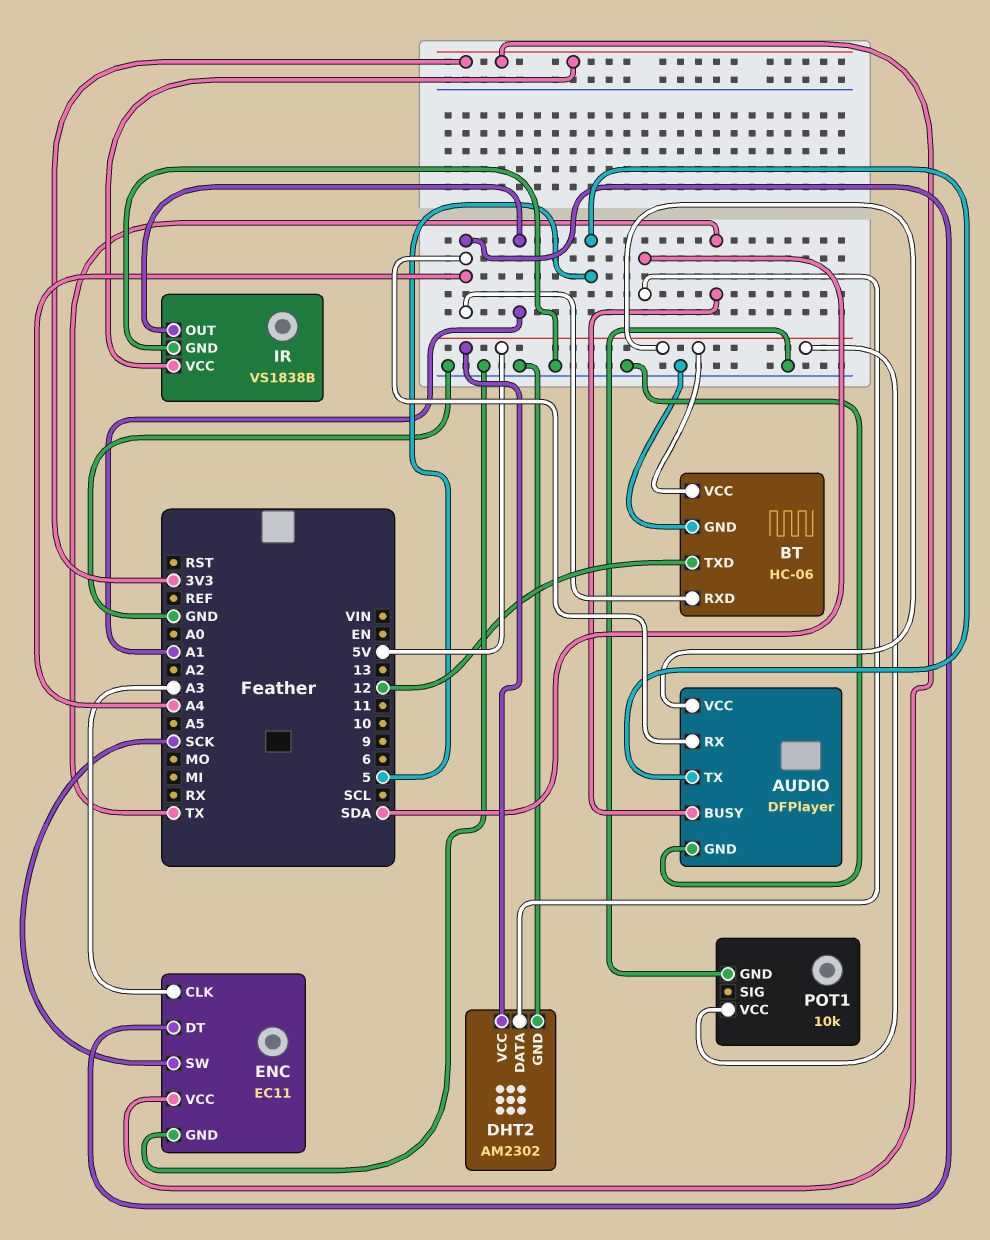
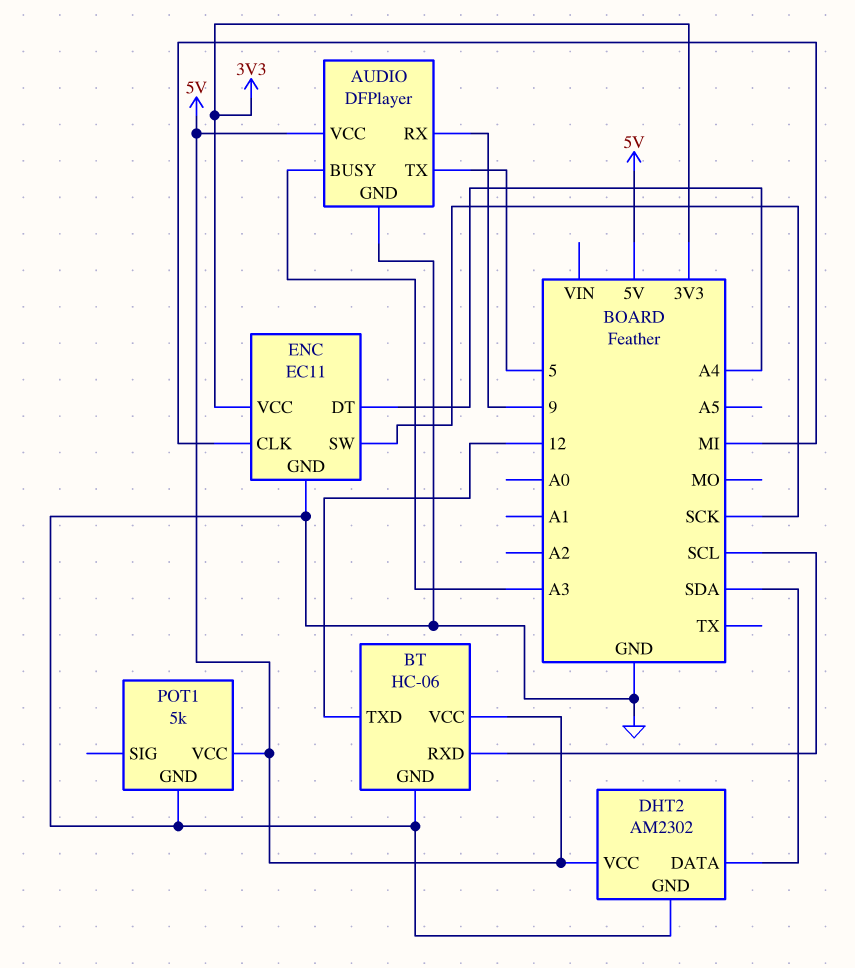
AUDIO pin BUSY: TX -> A3
AUDIO pin RX: A4 -> 9
BT pin RXD: A4 -> SCL
ENC pin CLK: A3 -> MI
IR: VS1838B -> none
IR pin GND: GND -> none
IR pin OUT: A1 -> none
IR pin VCC: 3V3 -> none
POT1: 10k -> 5k

